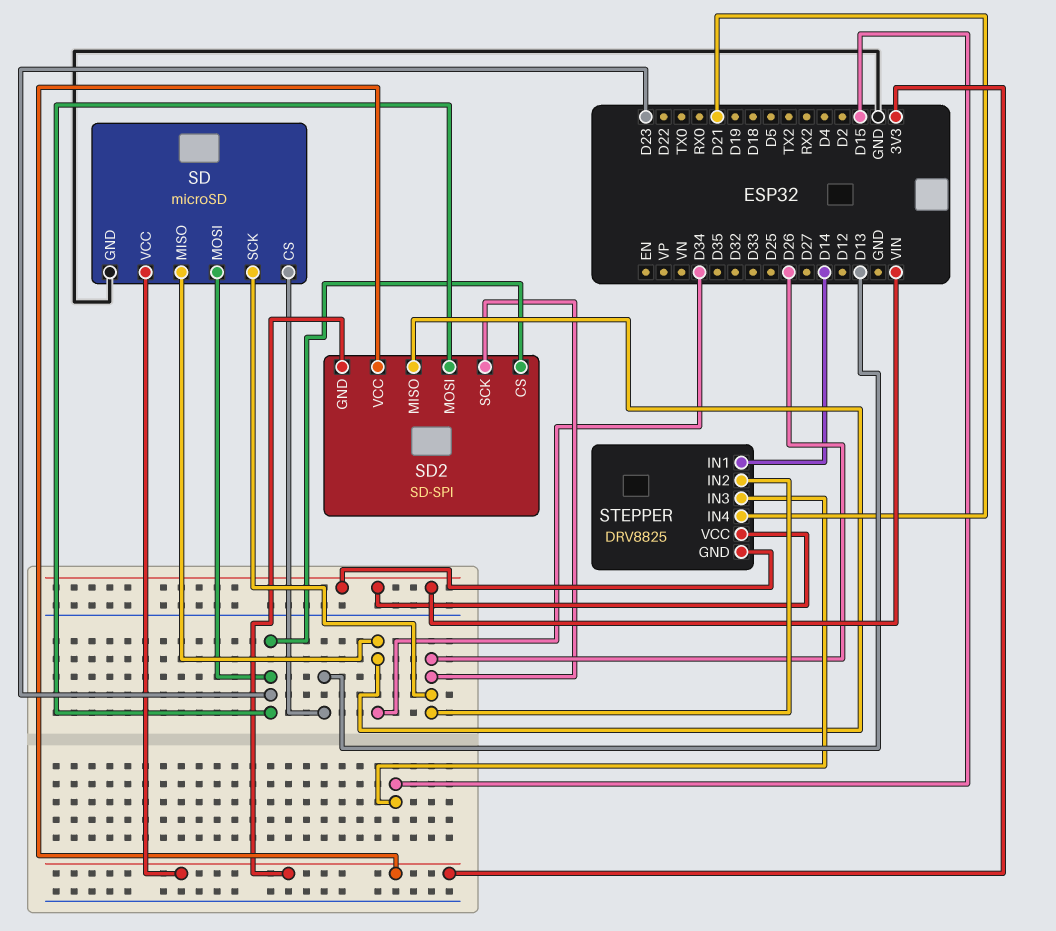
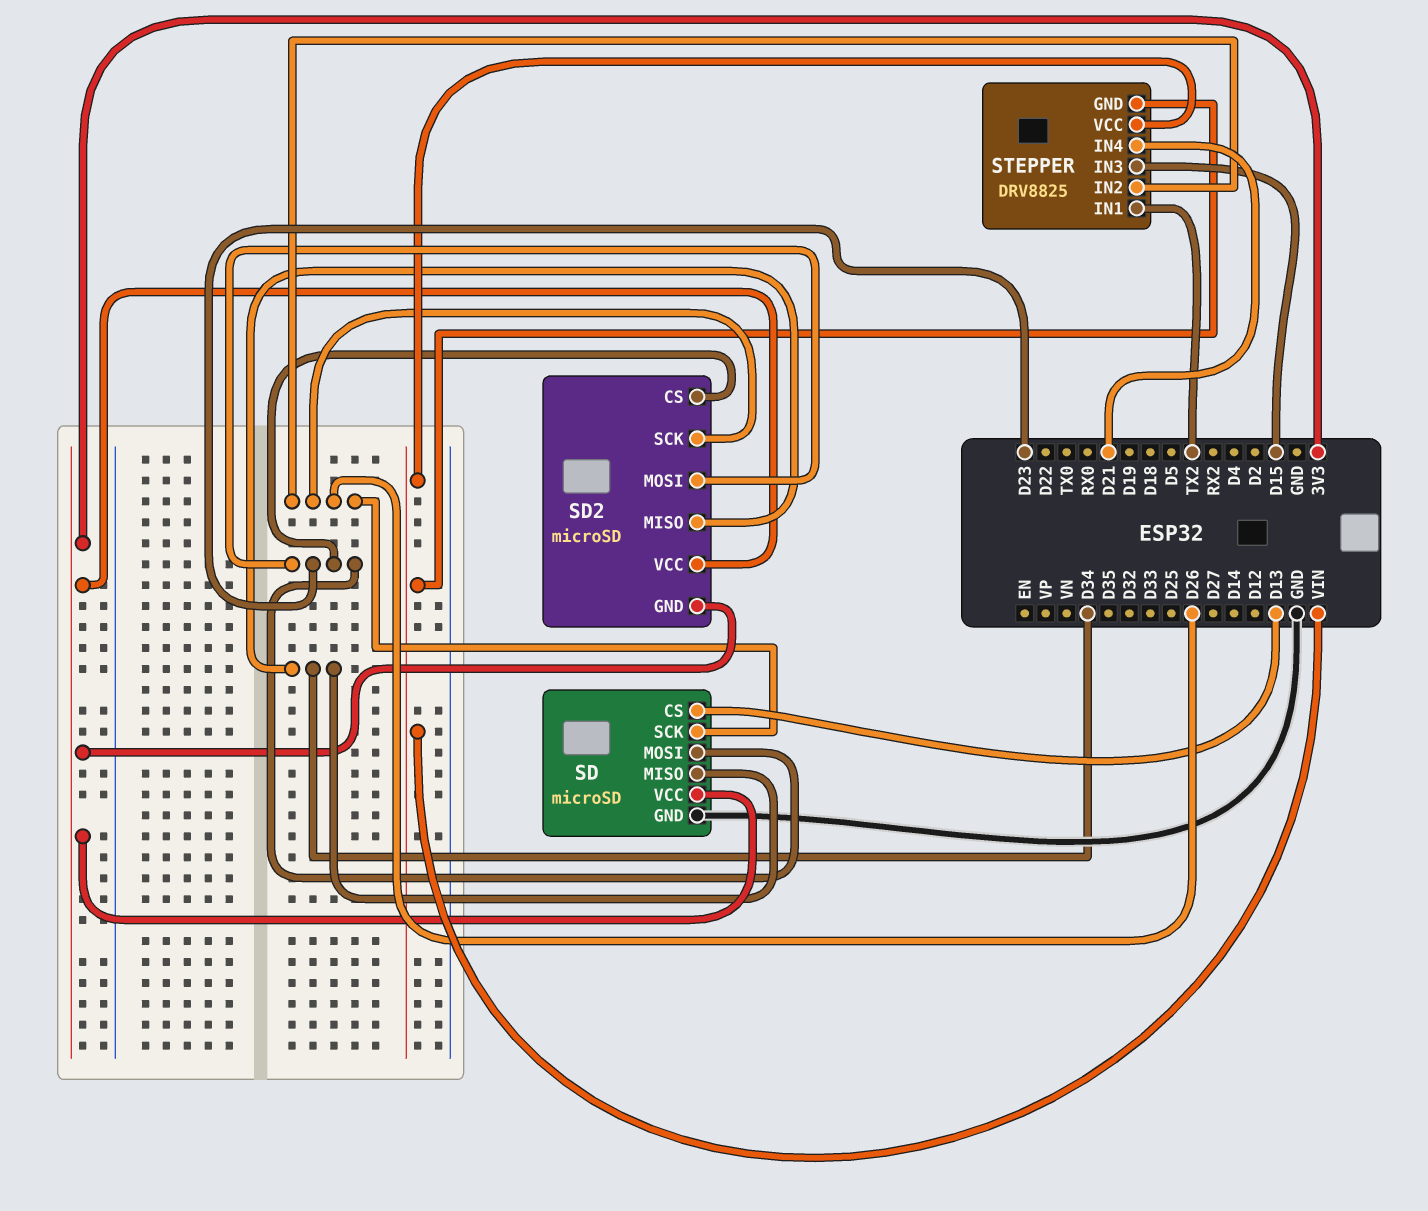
SD2: SD-SPI -> microSD
STEPPER pin IN1: D14 -> TX2

